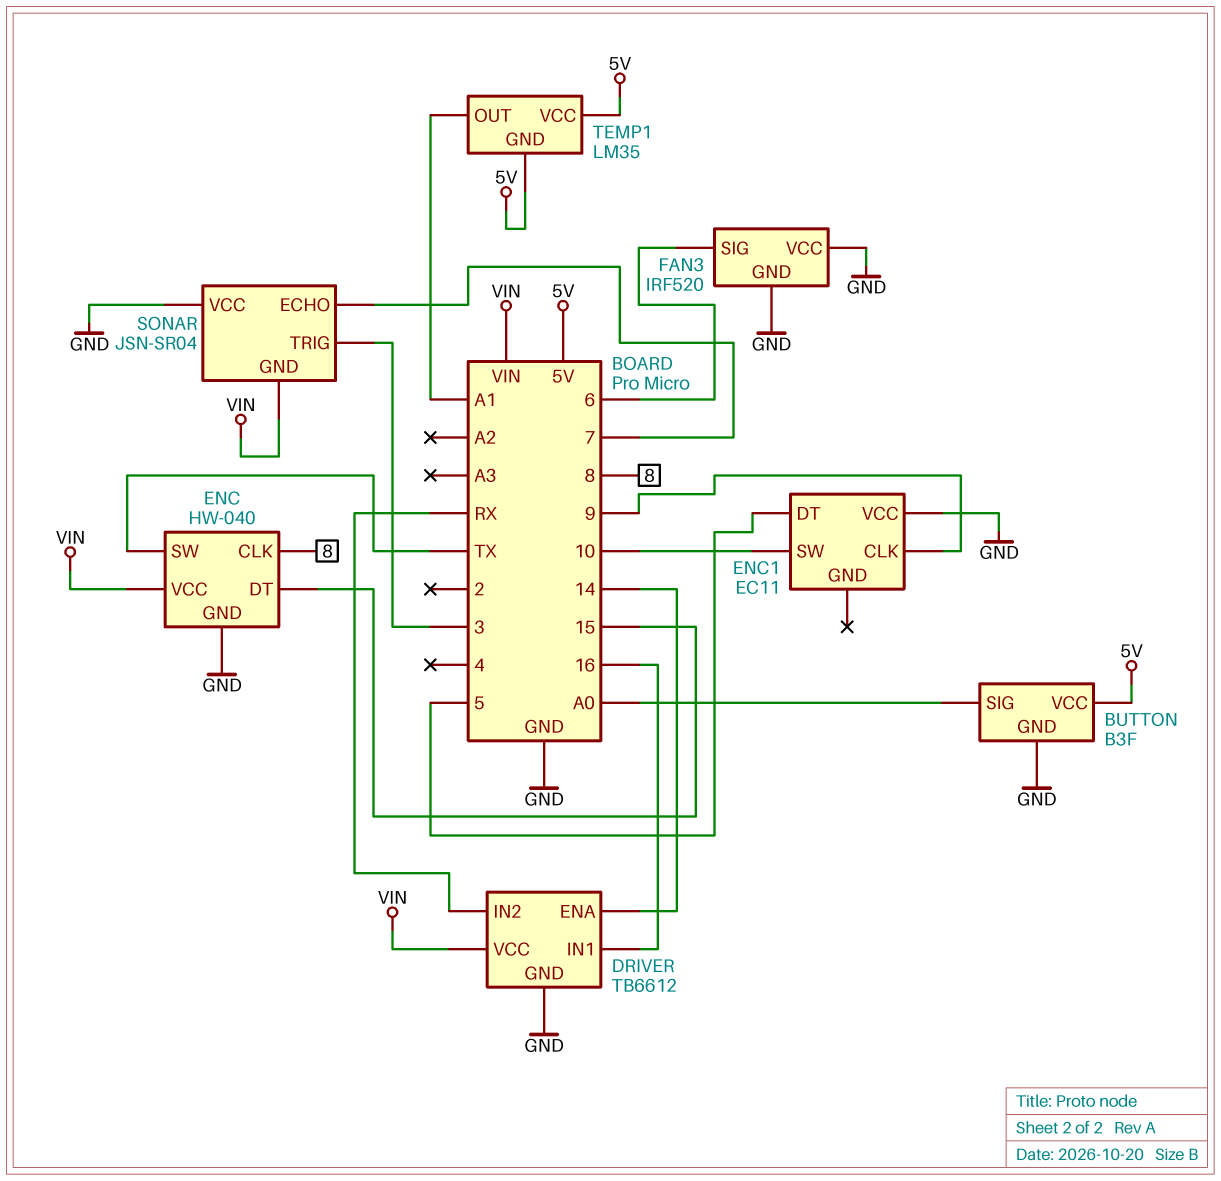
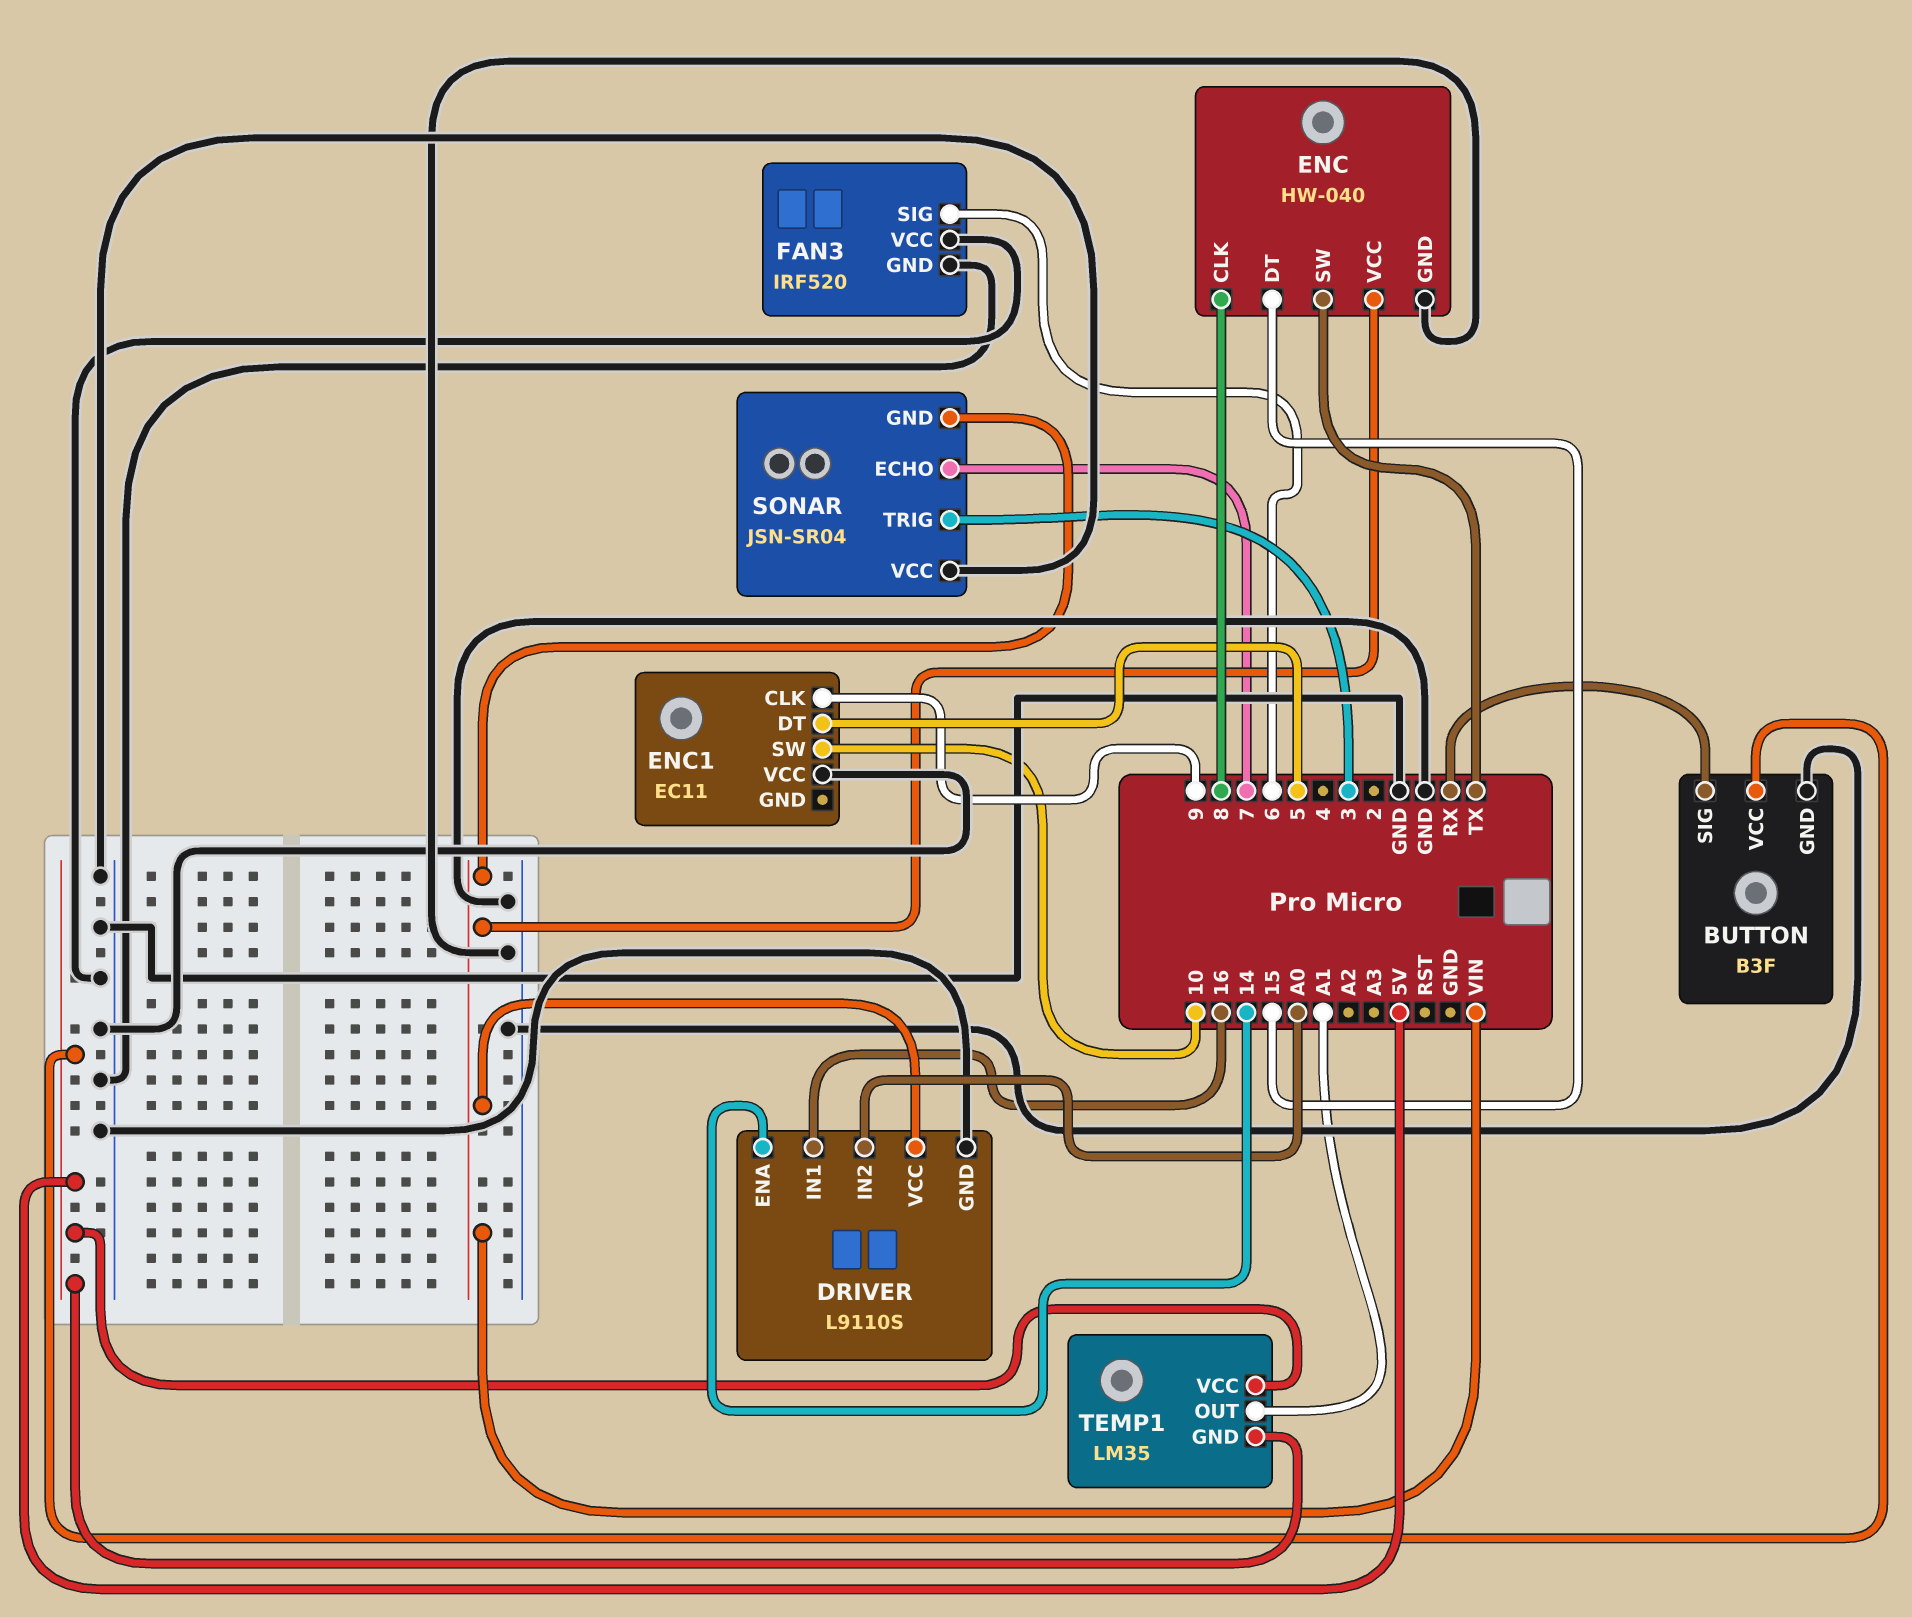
BUTTON pin SIG: A0 -> RX
DRIVER: TB6612 -> L9110S
DRIVER pin IN2: RX -> A0

